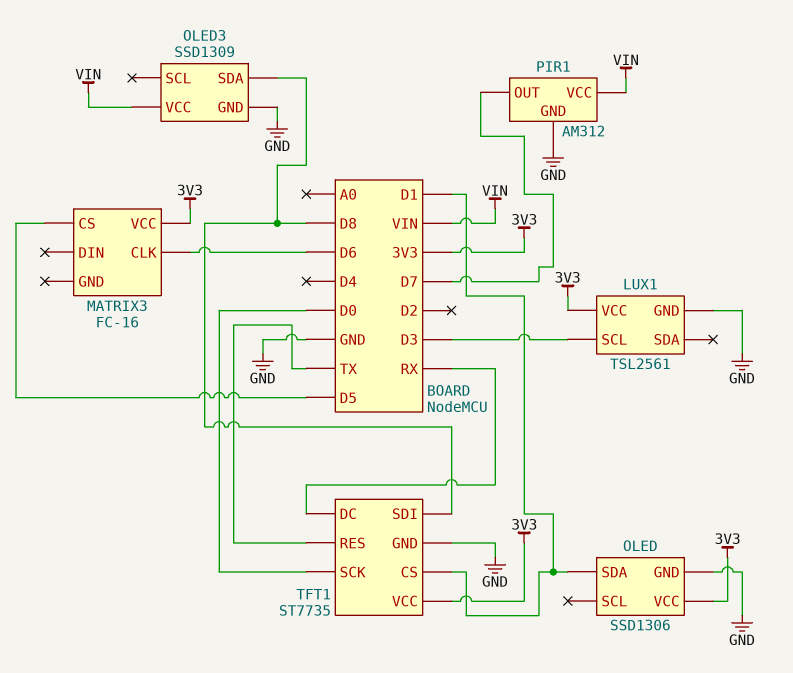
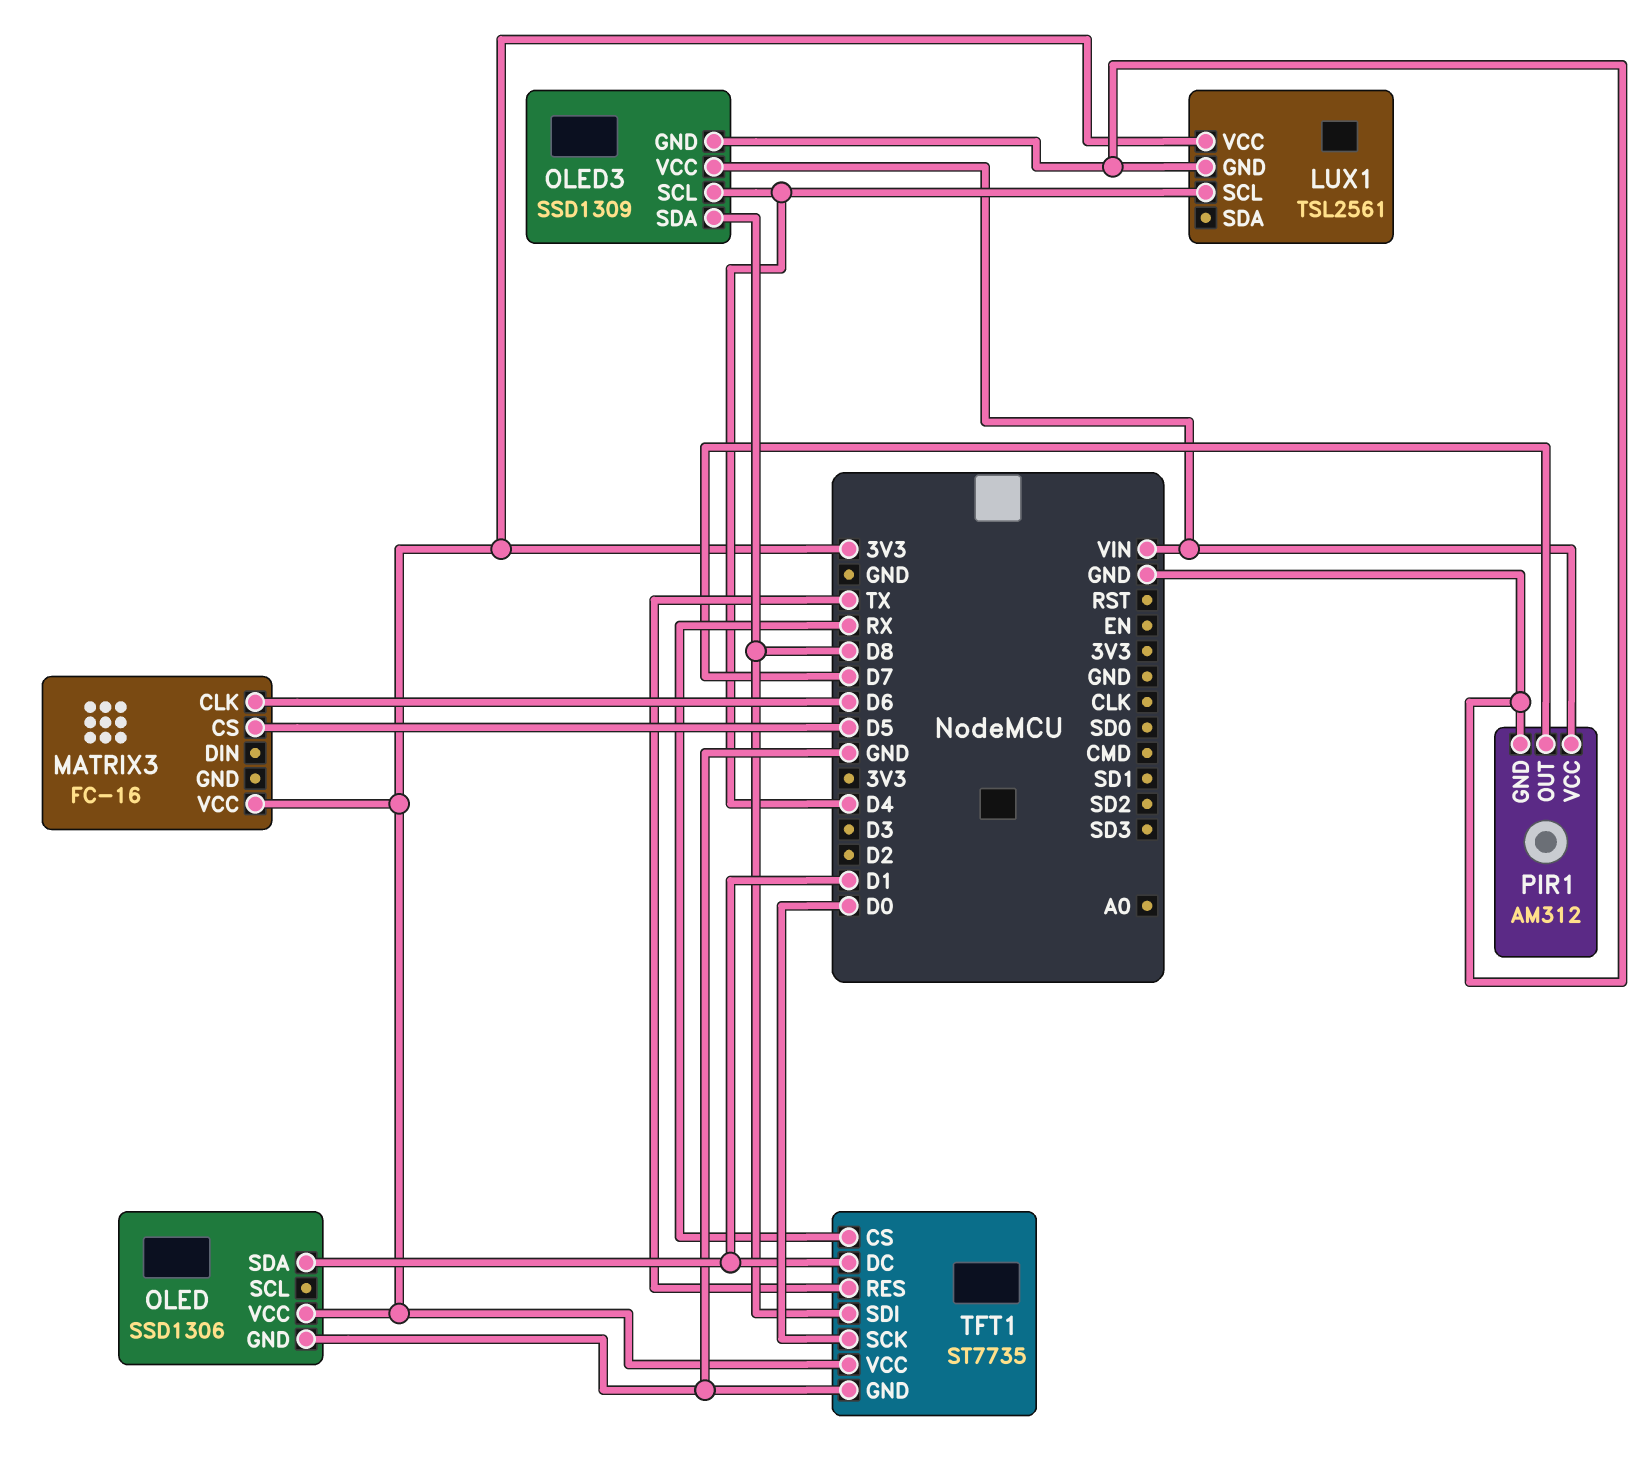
LUX1 pin SCL: D3 -> D4
OLED3 pin SCL: none -> D4
TFT1 pin CS: D1 -> RX
TFT1 pin DC: RX -> D1

